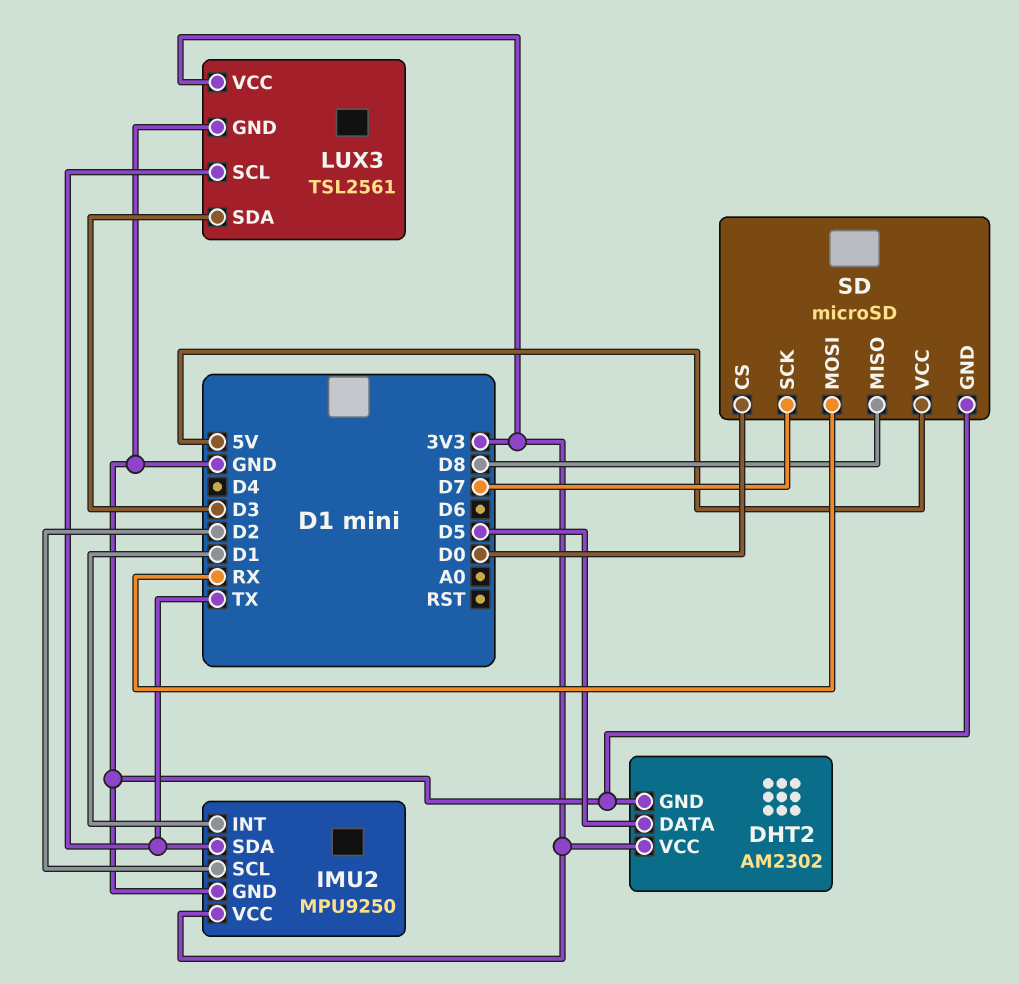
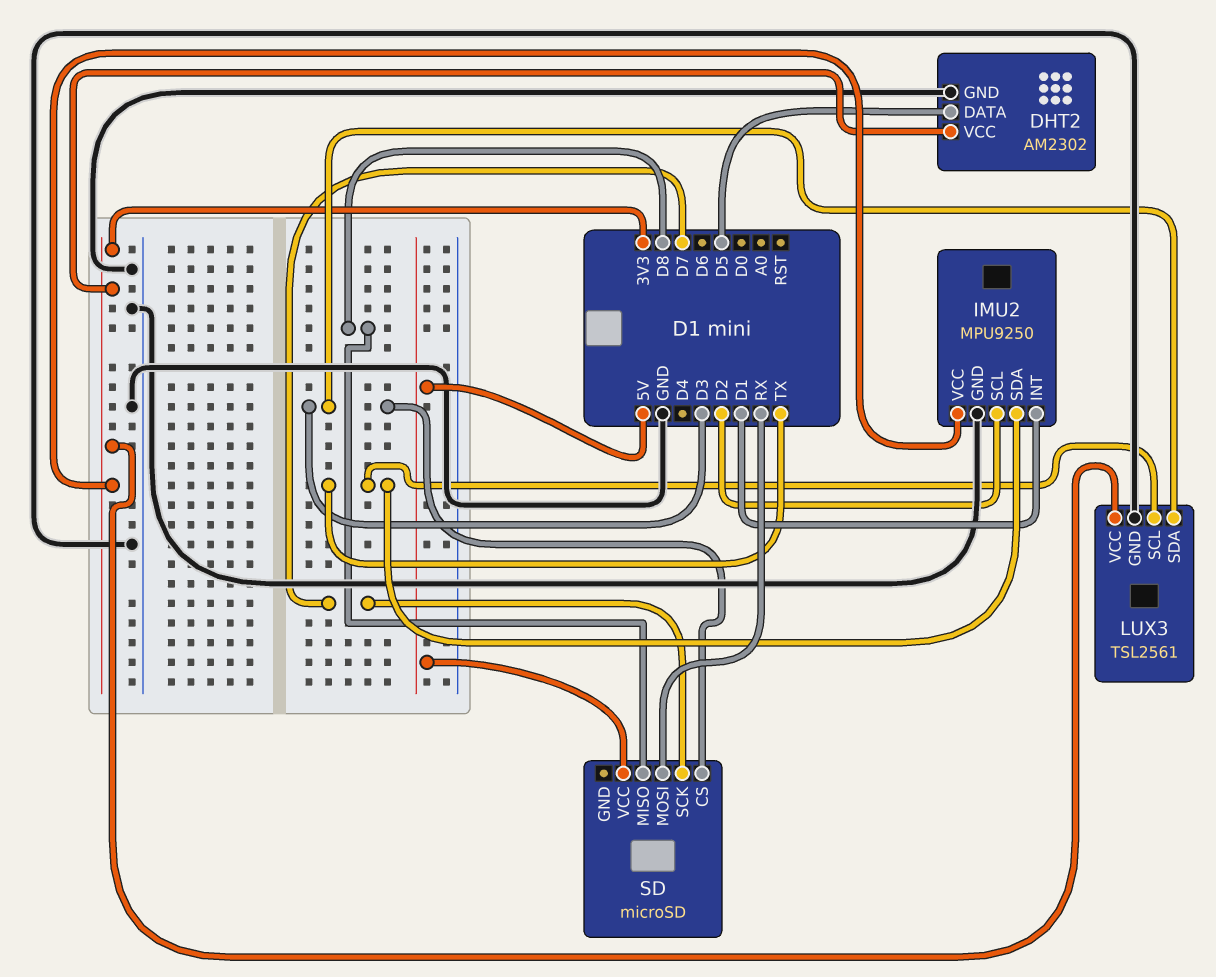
SD pin CS: D0 -> D3
SD pin GND: GND -> none

